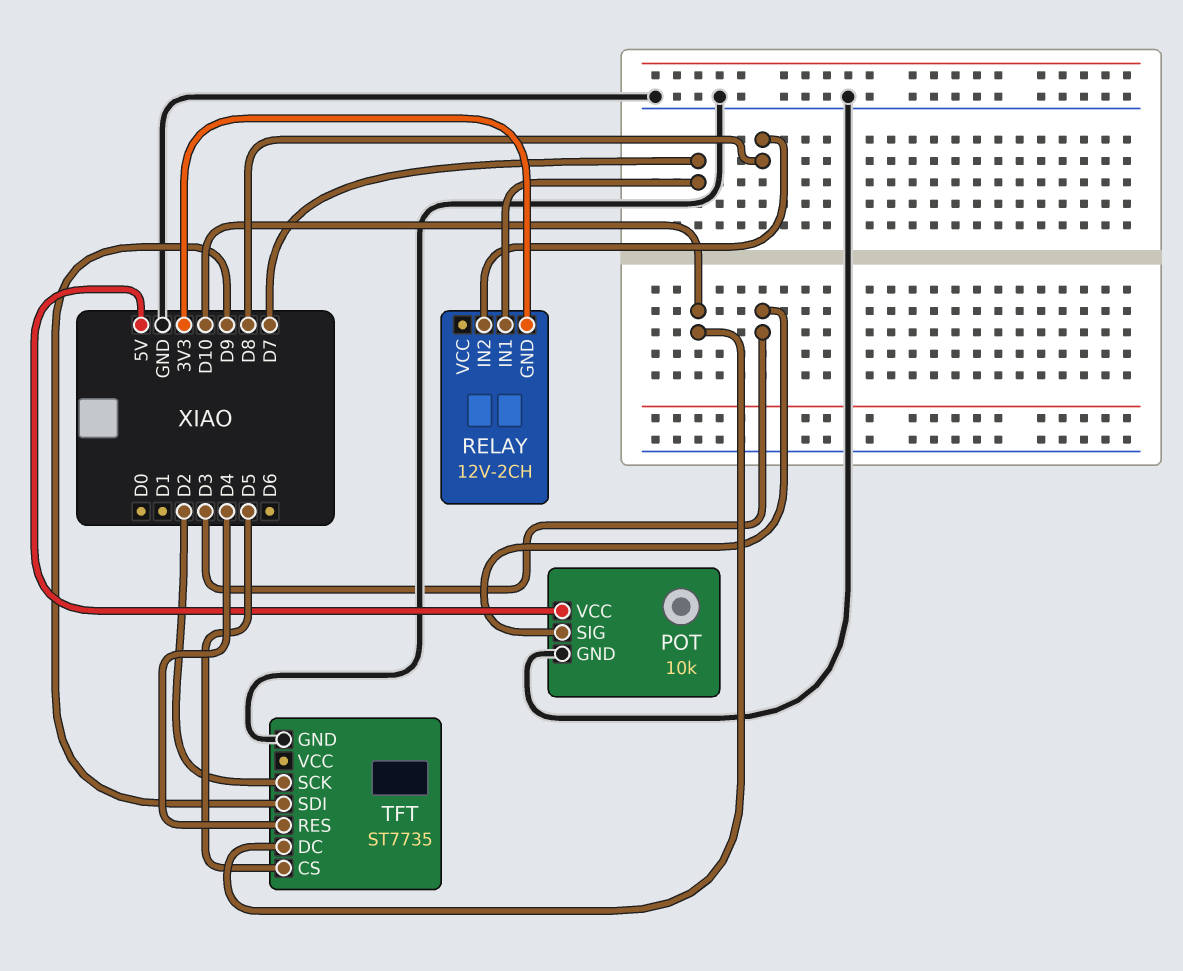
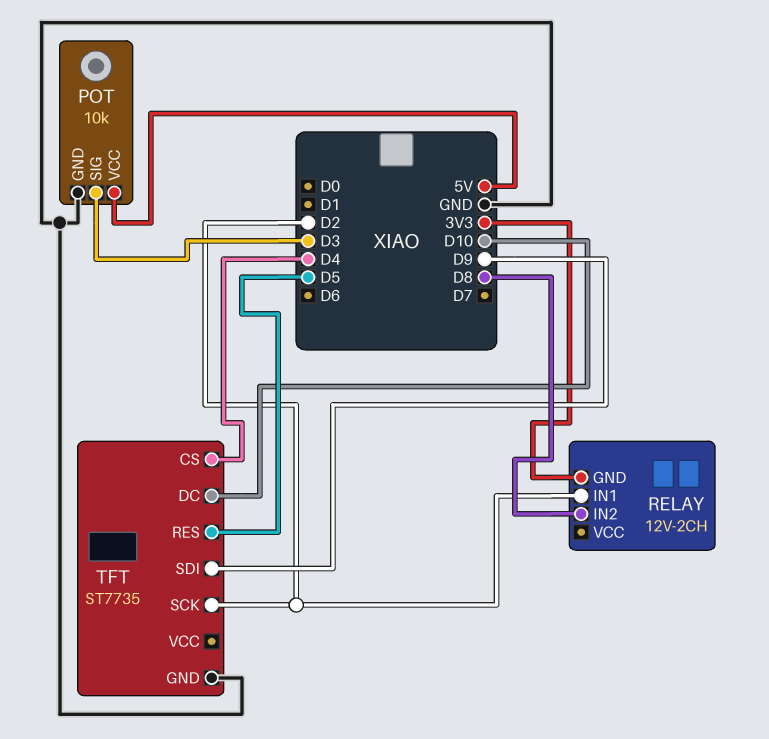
RELAY pin IN1: D7 -> D2
TFT pin CS: D5 -> D4
TFT pin RES: D4 -> D5

